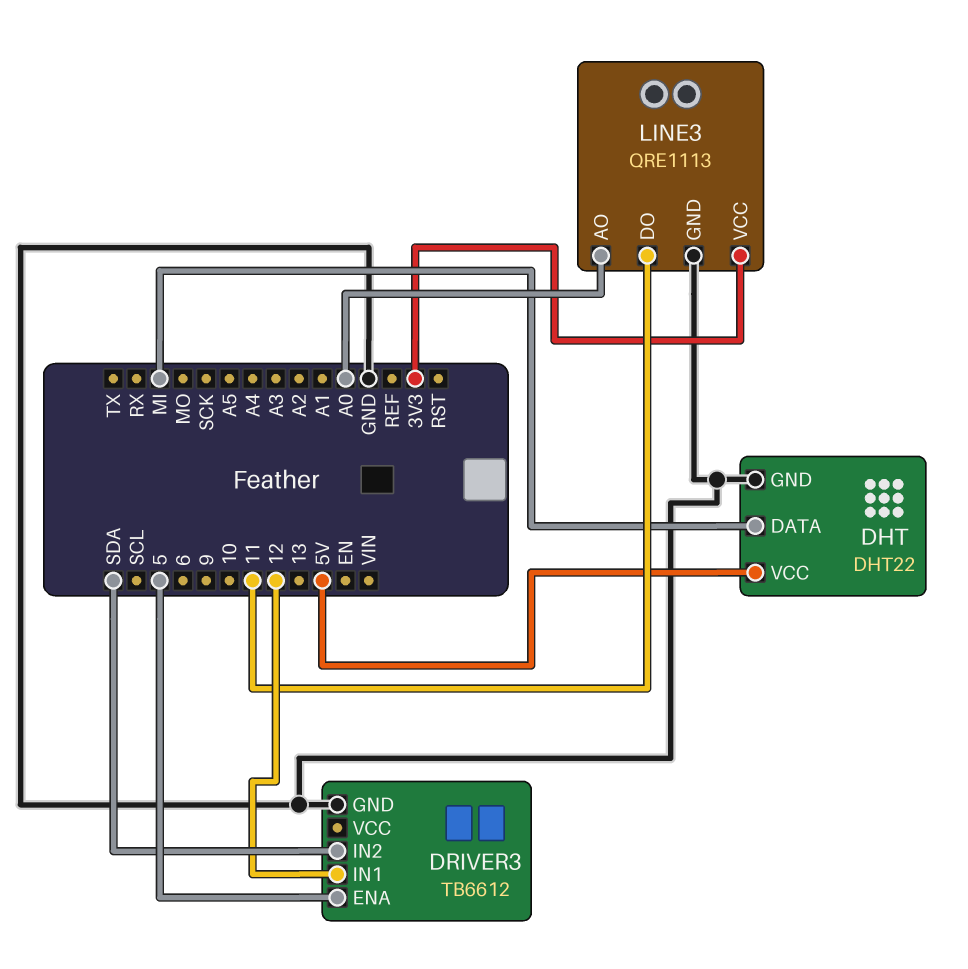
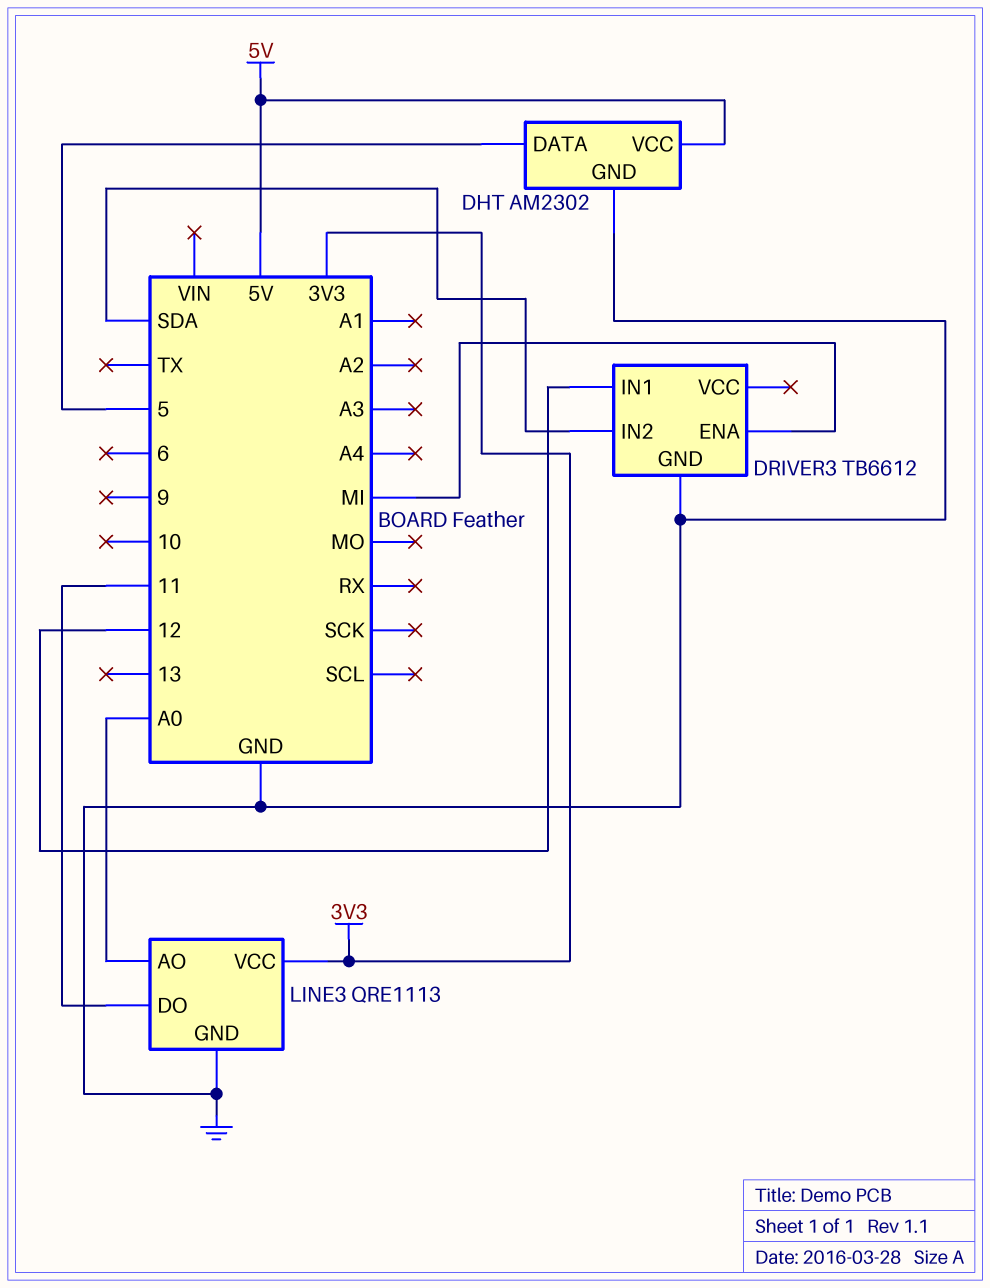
DHT: DHT22 -> AM2302
DHT pin DATA: MI -> 5
DRIVER3 pin ENA: 5 -> MI

